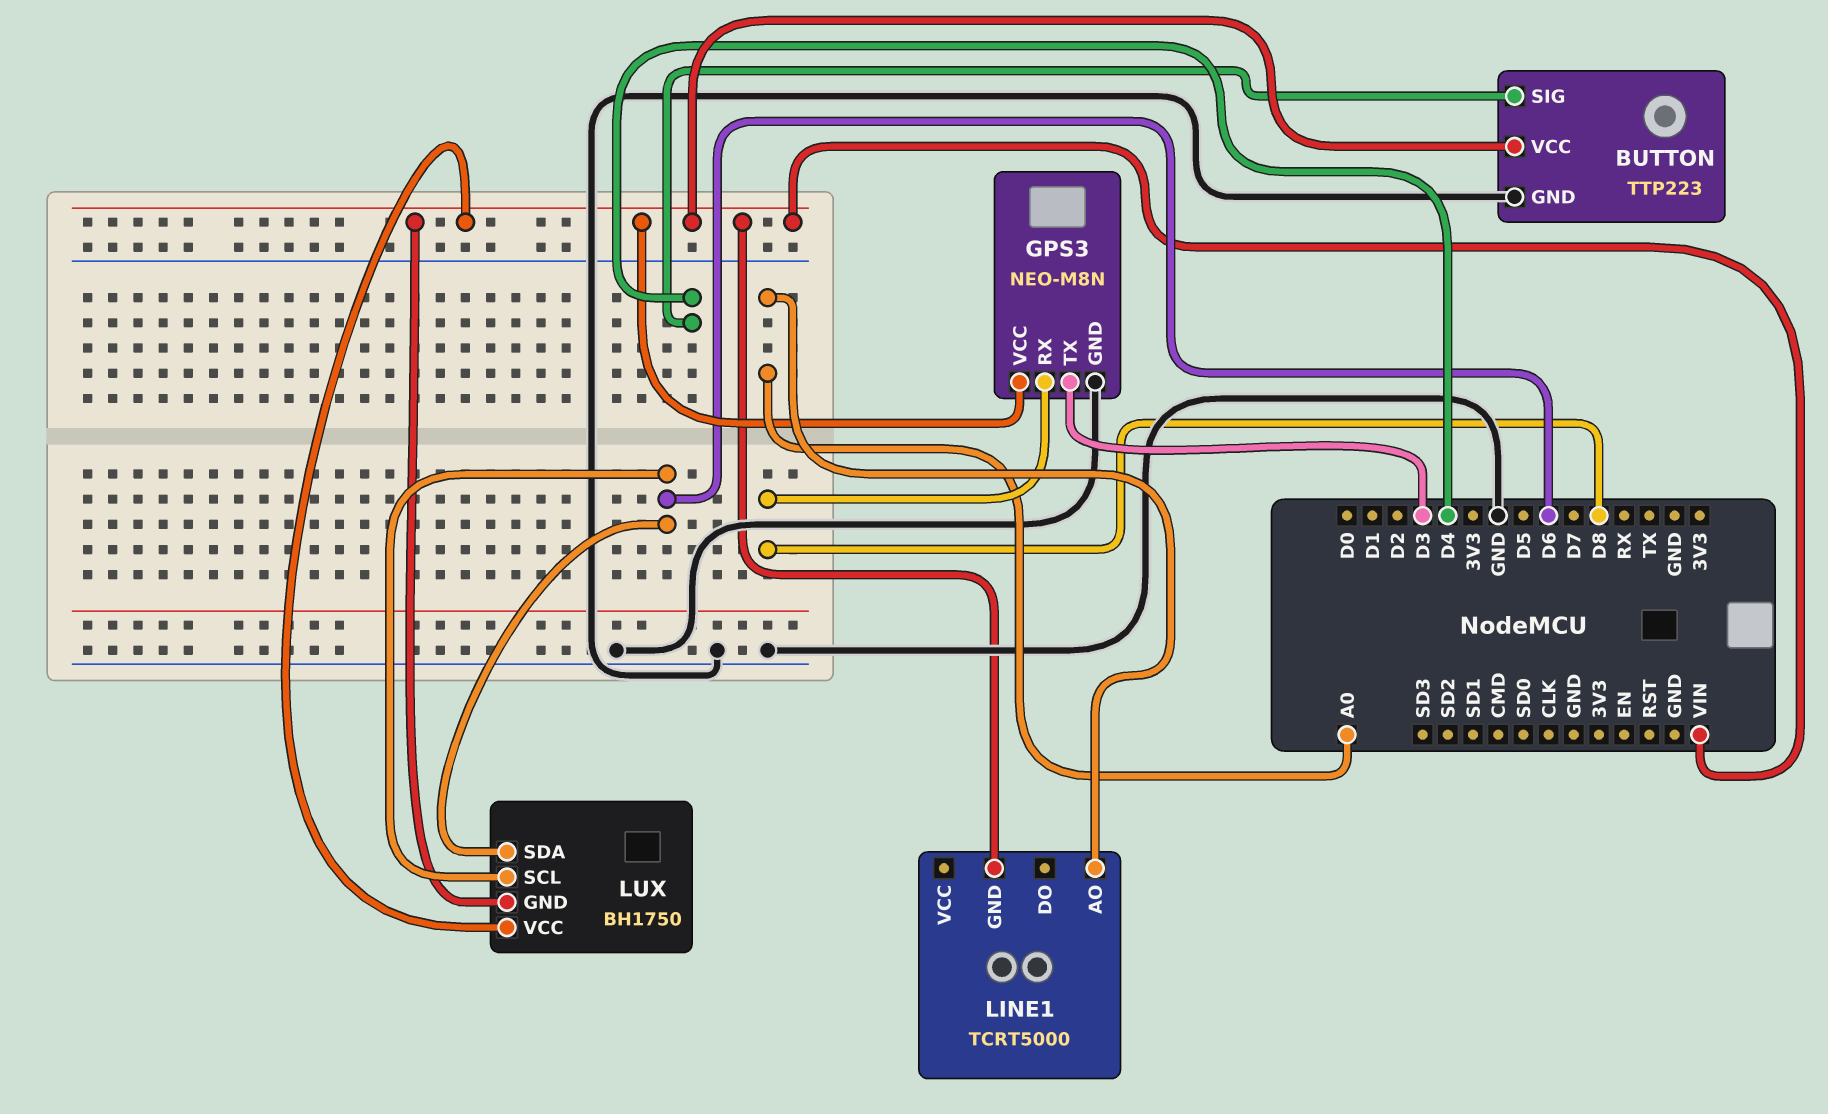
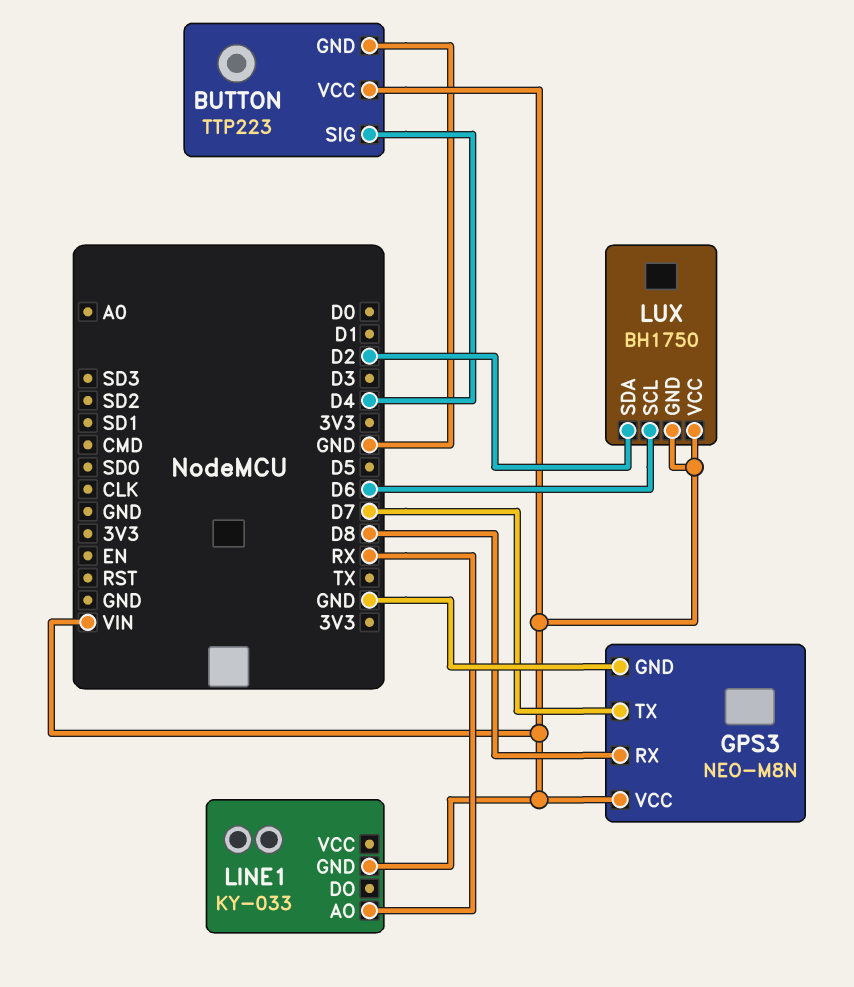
GPS3 pin TX: D3 -> D7
LINE1: TCRT5000 -> KY-033
LINE1 pin AO: A0 -> RX
LUX pin SDA: D6 -> D2

